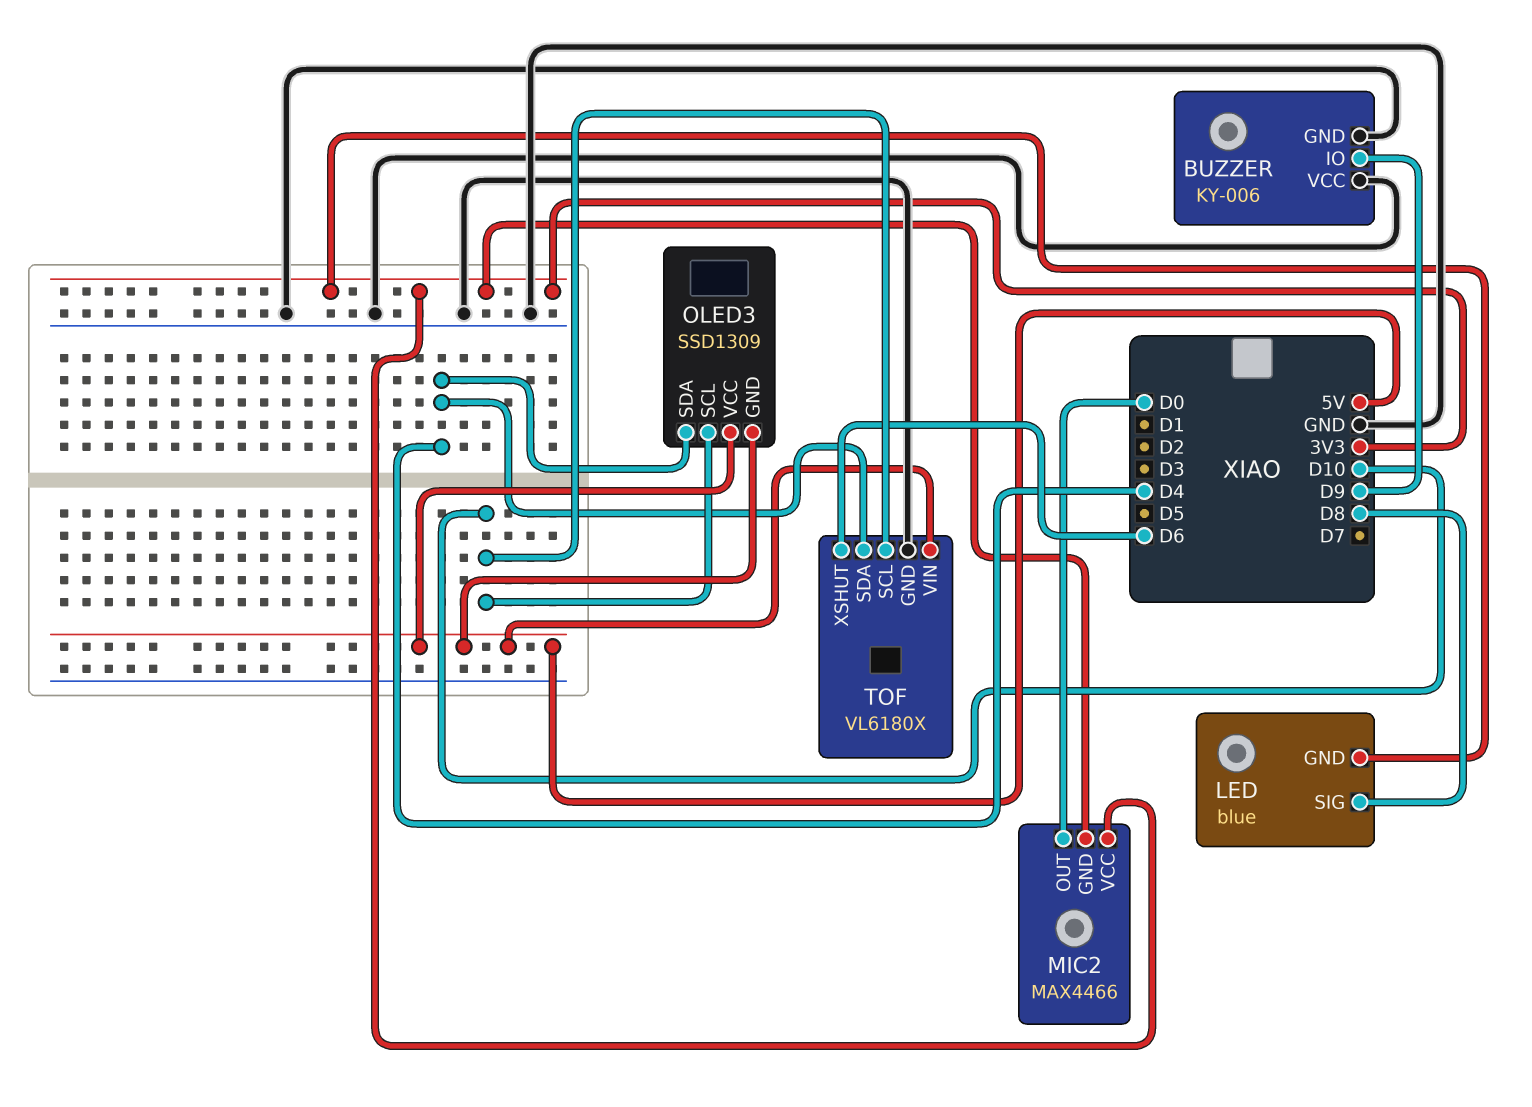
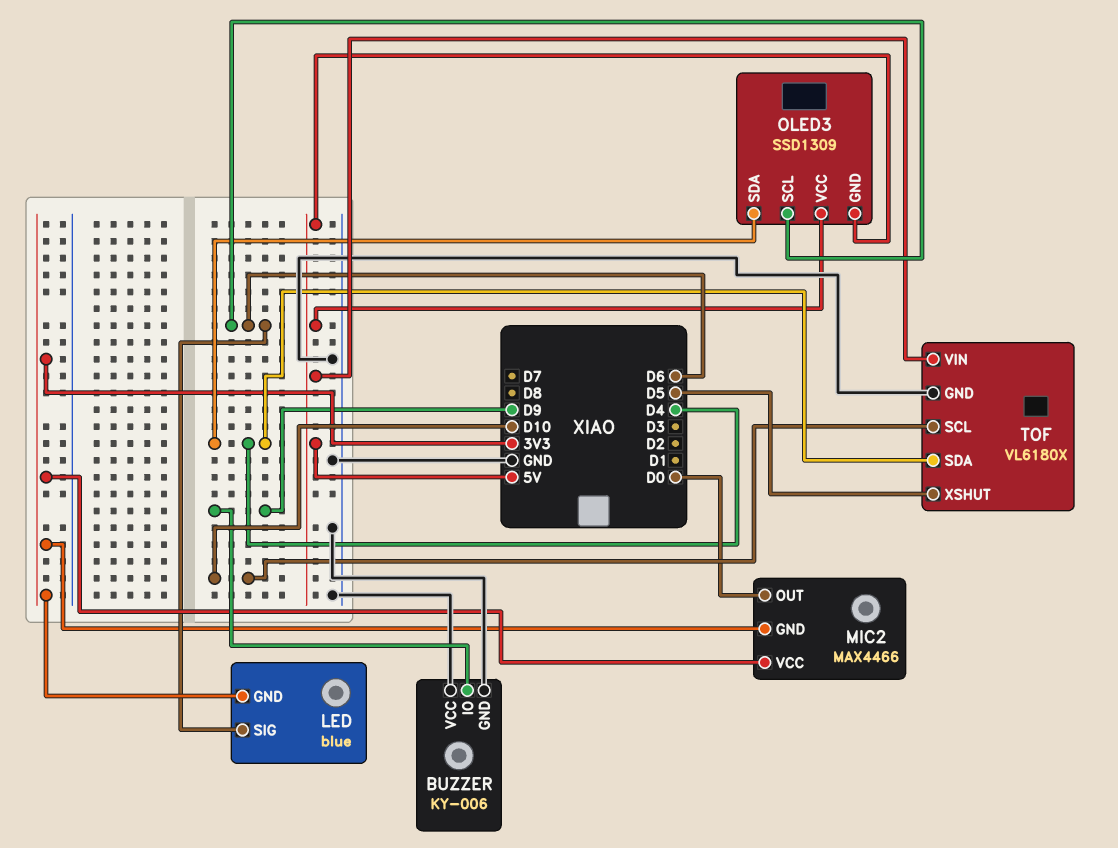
LED pin SIG: D8 -> D6
OLED3 pin SCL: D10 -> D6
TOF pin XSHUT: D6 -> D5

